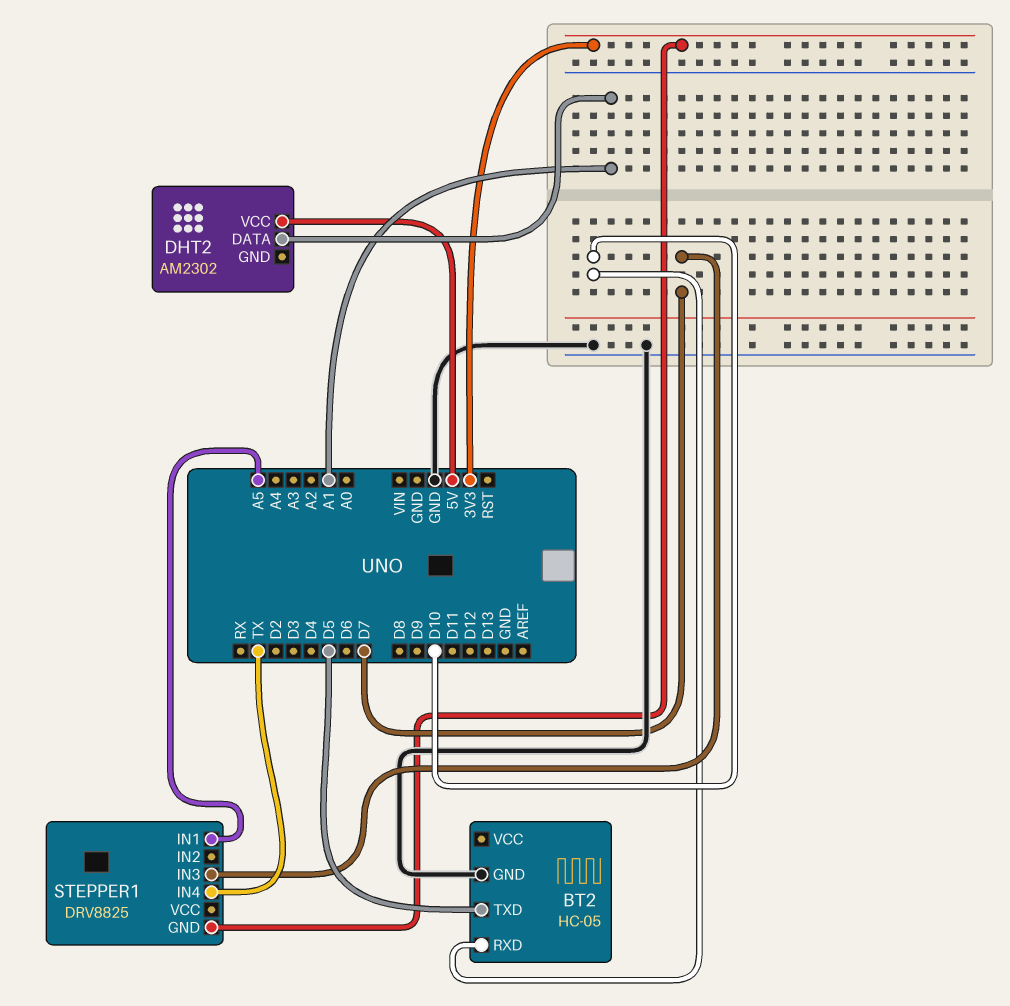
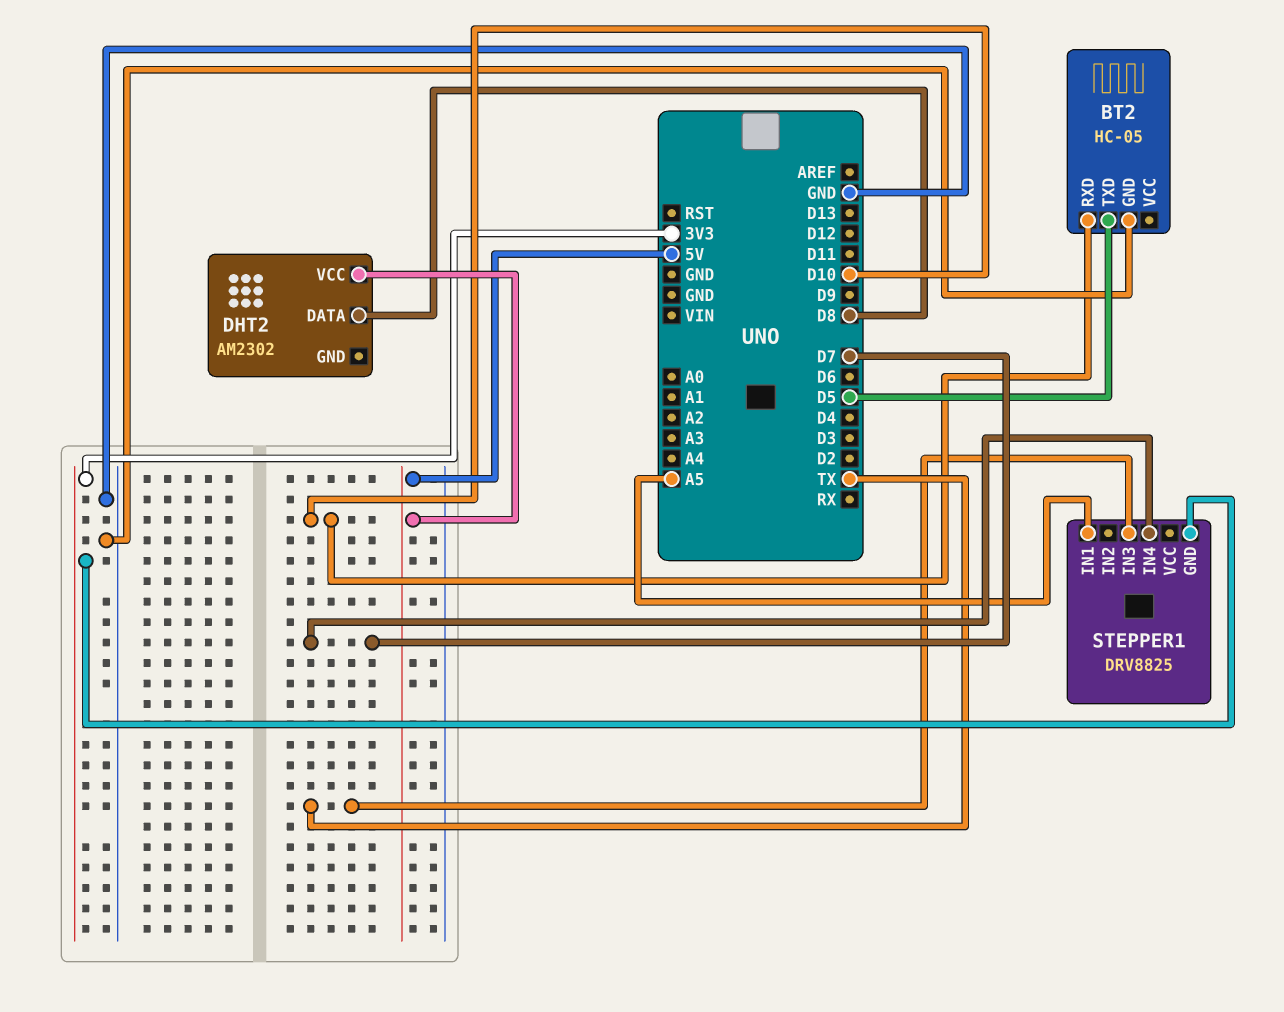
DHT2 pin DATA: A1 -> D8
STEPPER1 pin IN3: D7 -> TX
STEPPER1 pin IN4: TX -> D7

